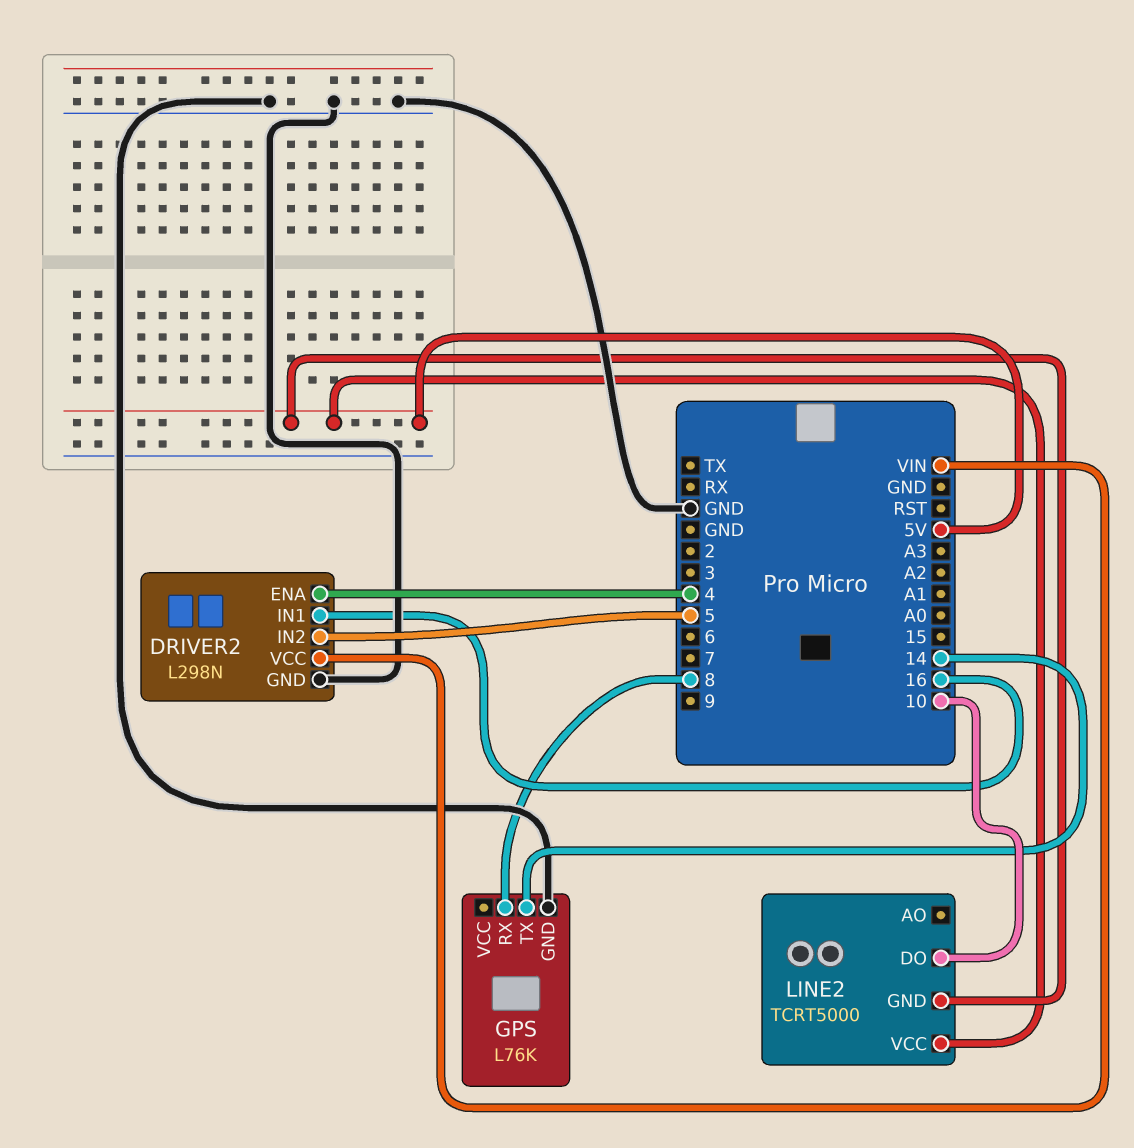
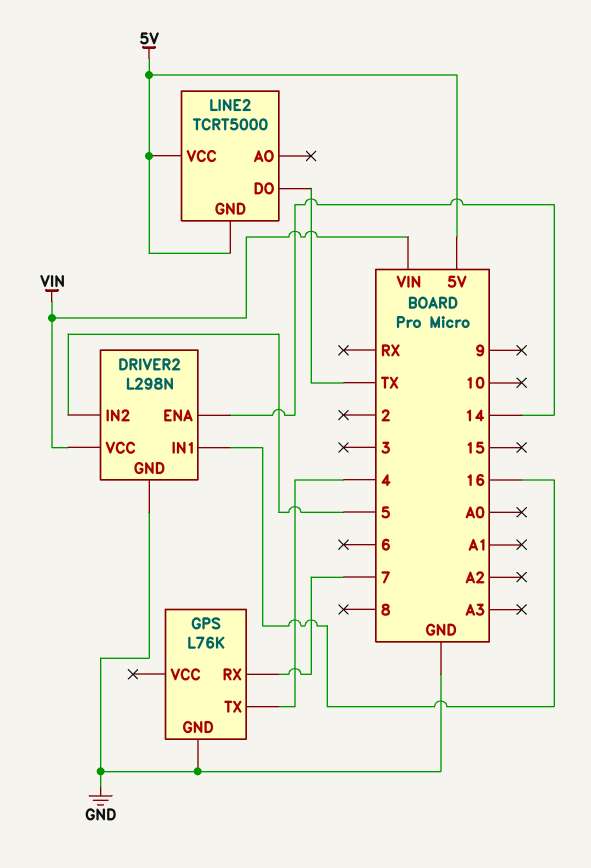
DRIVER2 pin ENA: 4 -> 14
GPS pin RX: 8 -> 7
GPS pin TX: 14 -> 4
LINE2 pin DO: 10 -> TX

